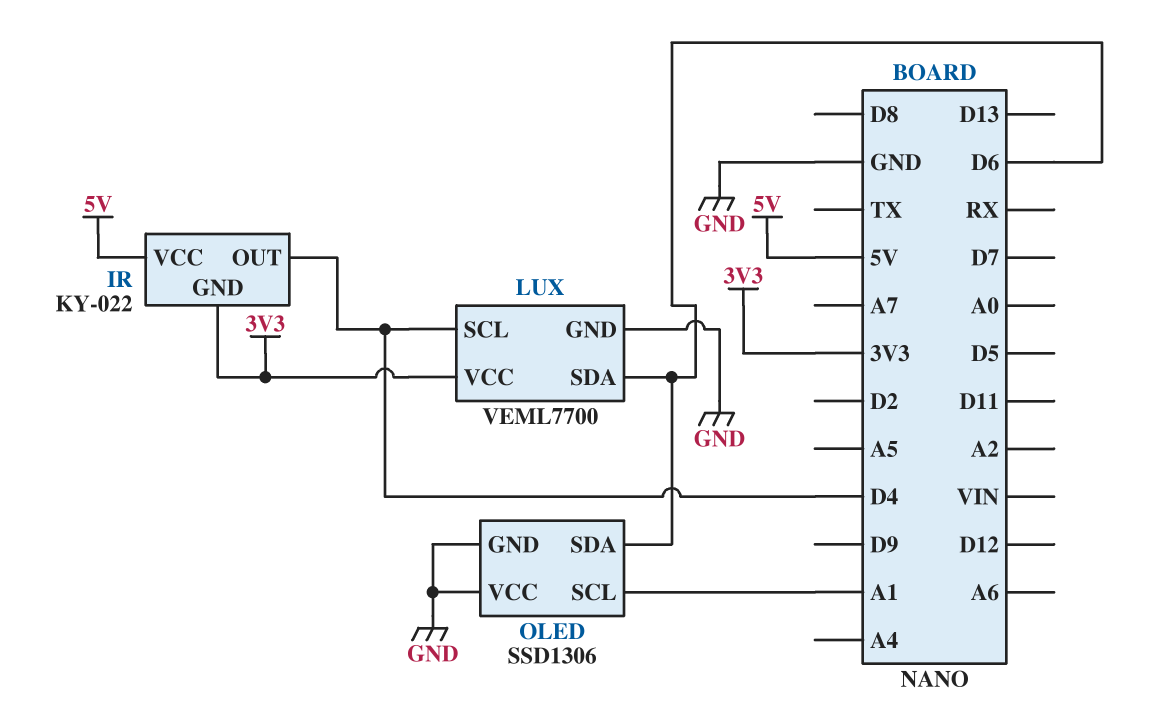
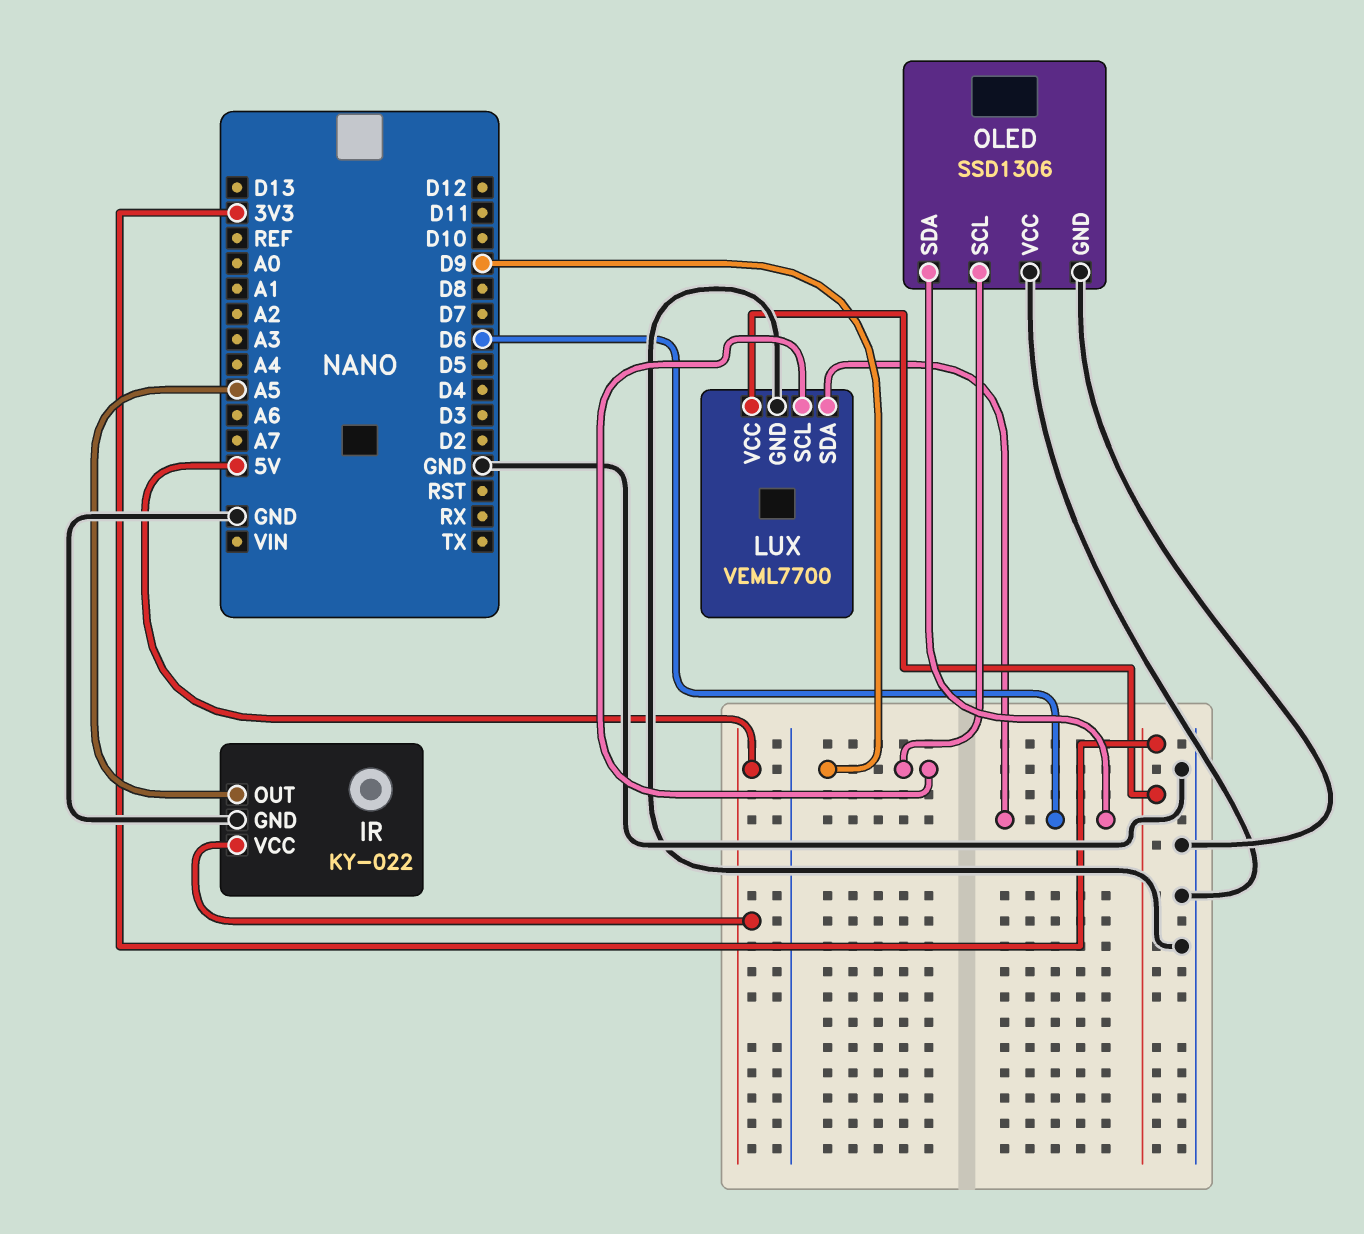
IR pin GND: 3V3 -> GND
IR pin OUT: D4 -> A5
LUX pin SCL: D4 -> D9
OLED pin SCL: A1 -> D9

